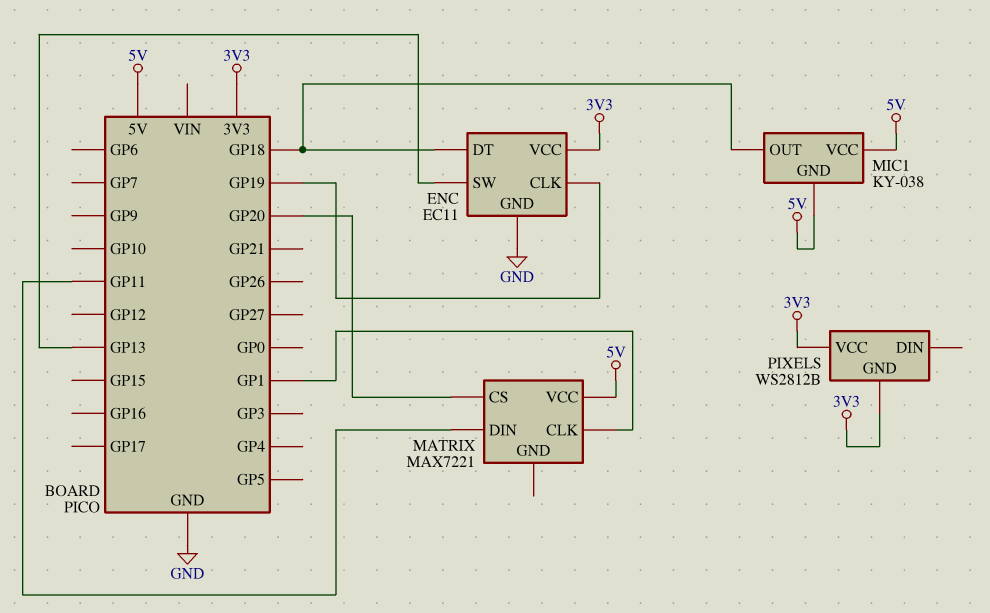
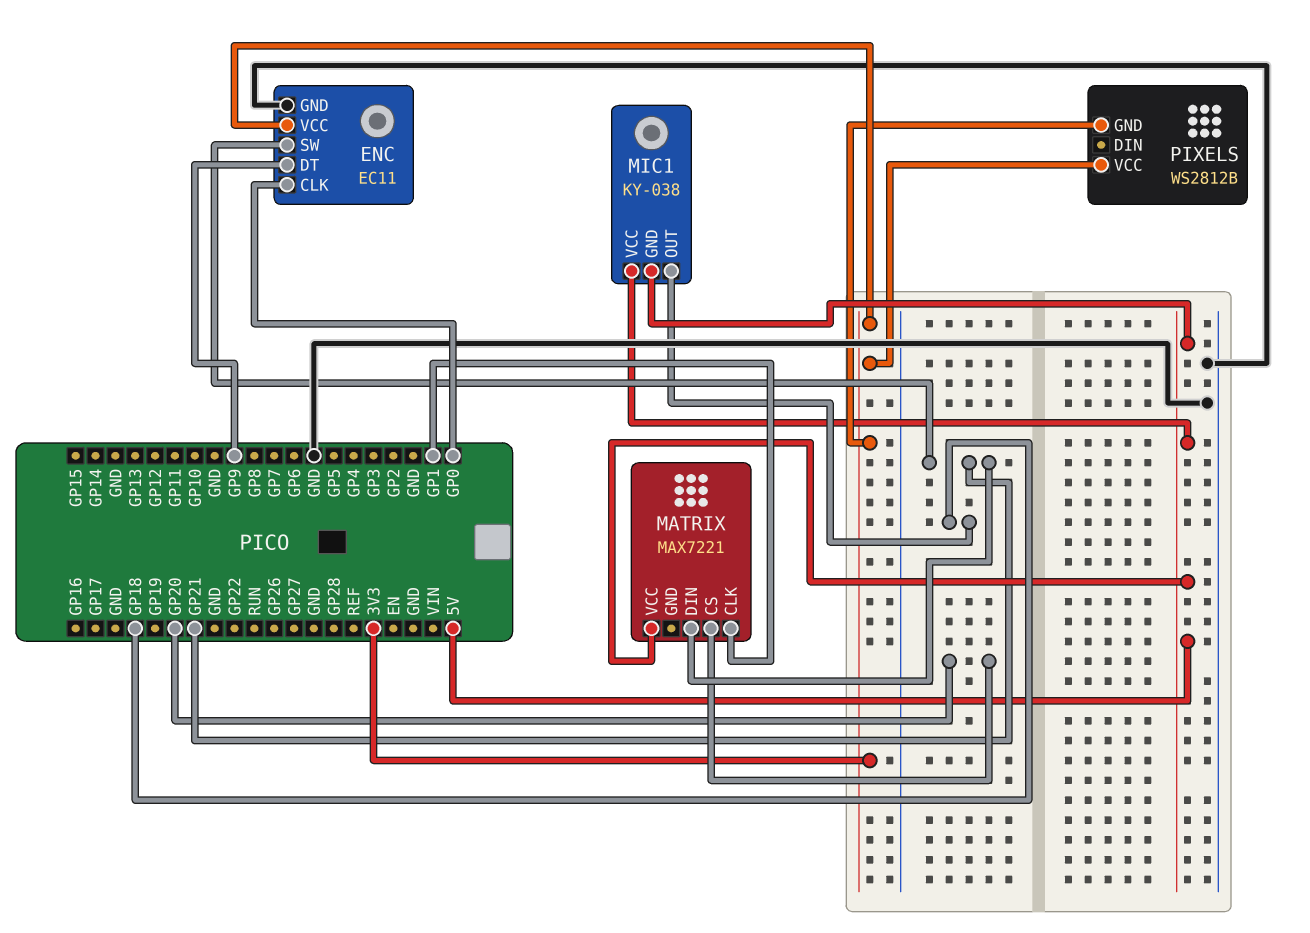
ENC pin CLK: GP19 -> GP0
ENC pin DT: GP18 -> GP9
ENC pin SW: GP13 -> GP21
MATRIX pin DIN: GP11 -> GP21

